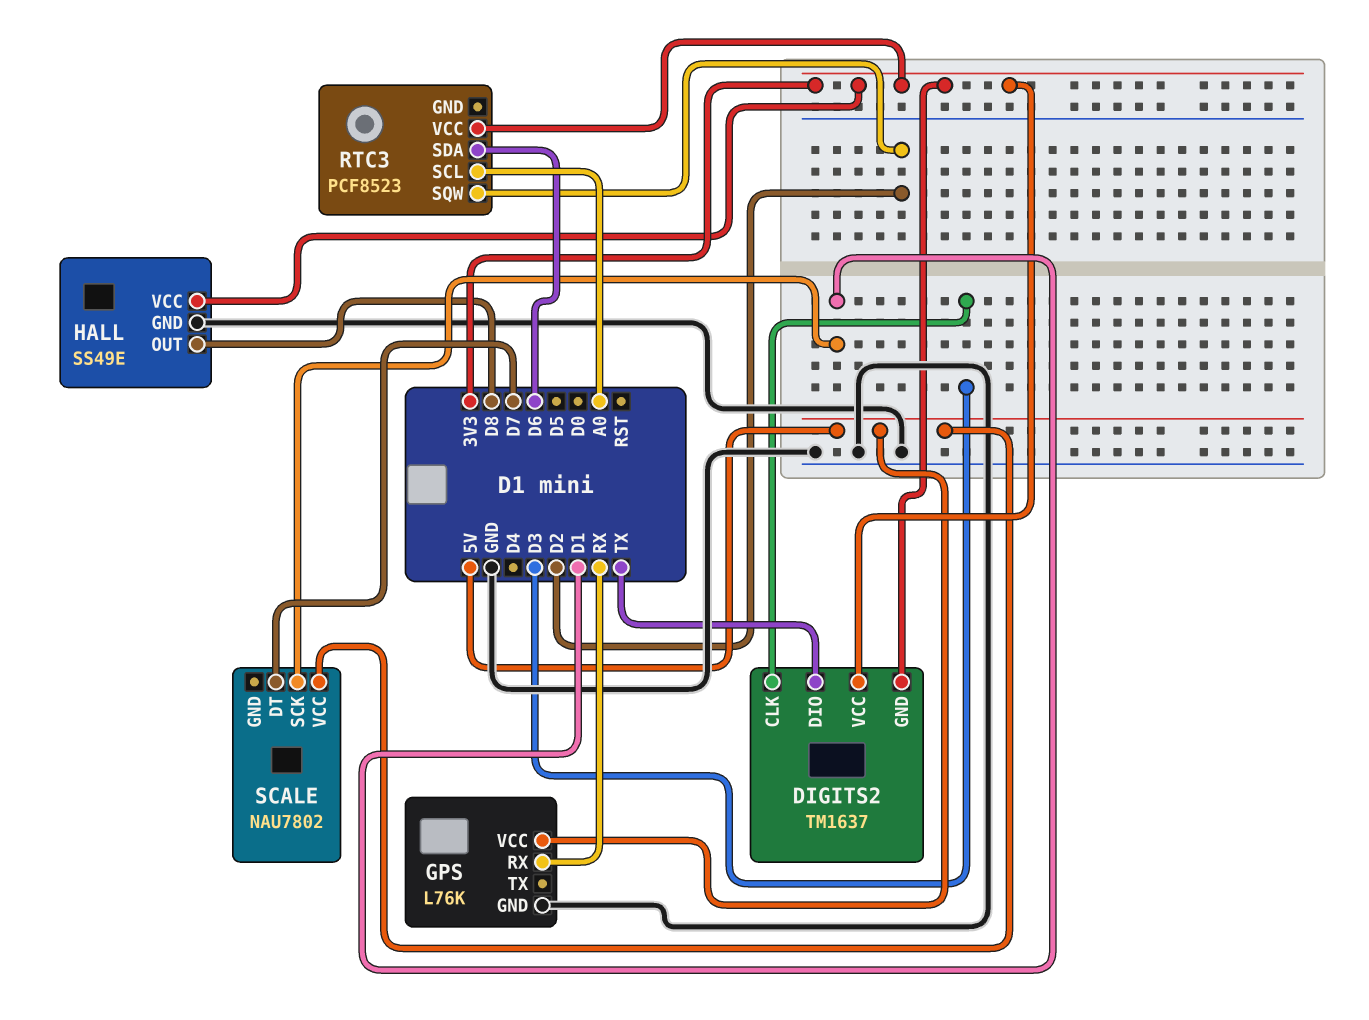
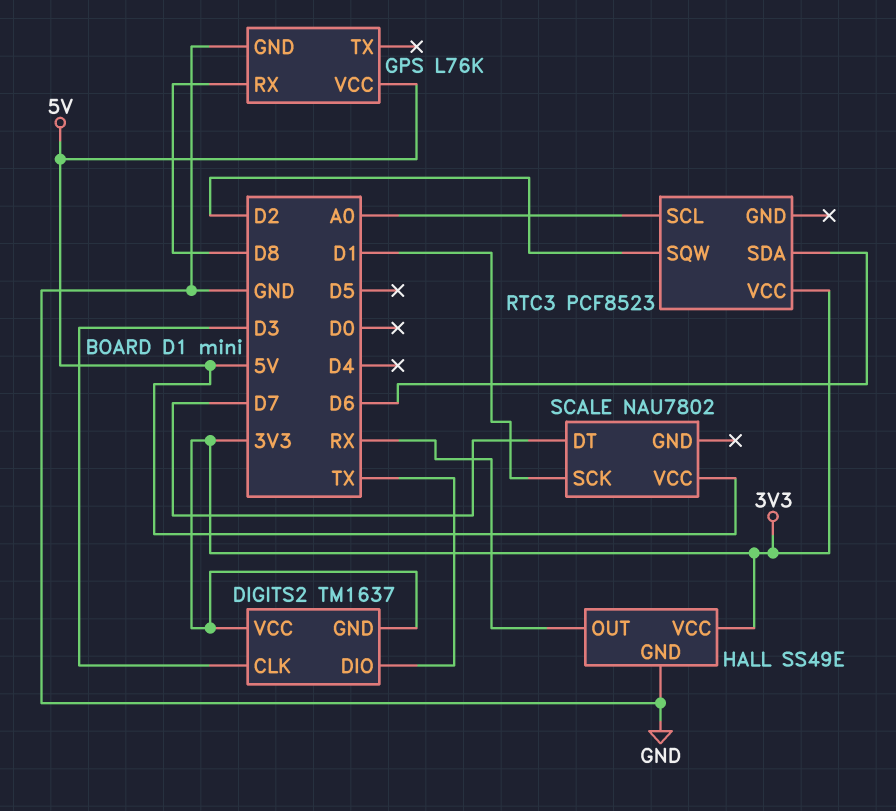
GPS pin RX: RX -> D8
HALL pin OUT: D8 -> RX

